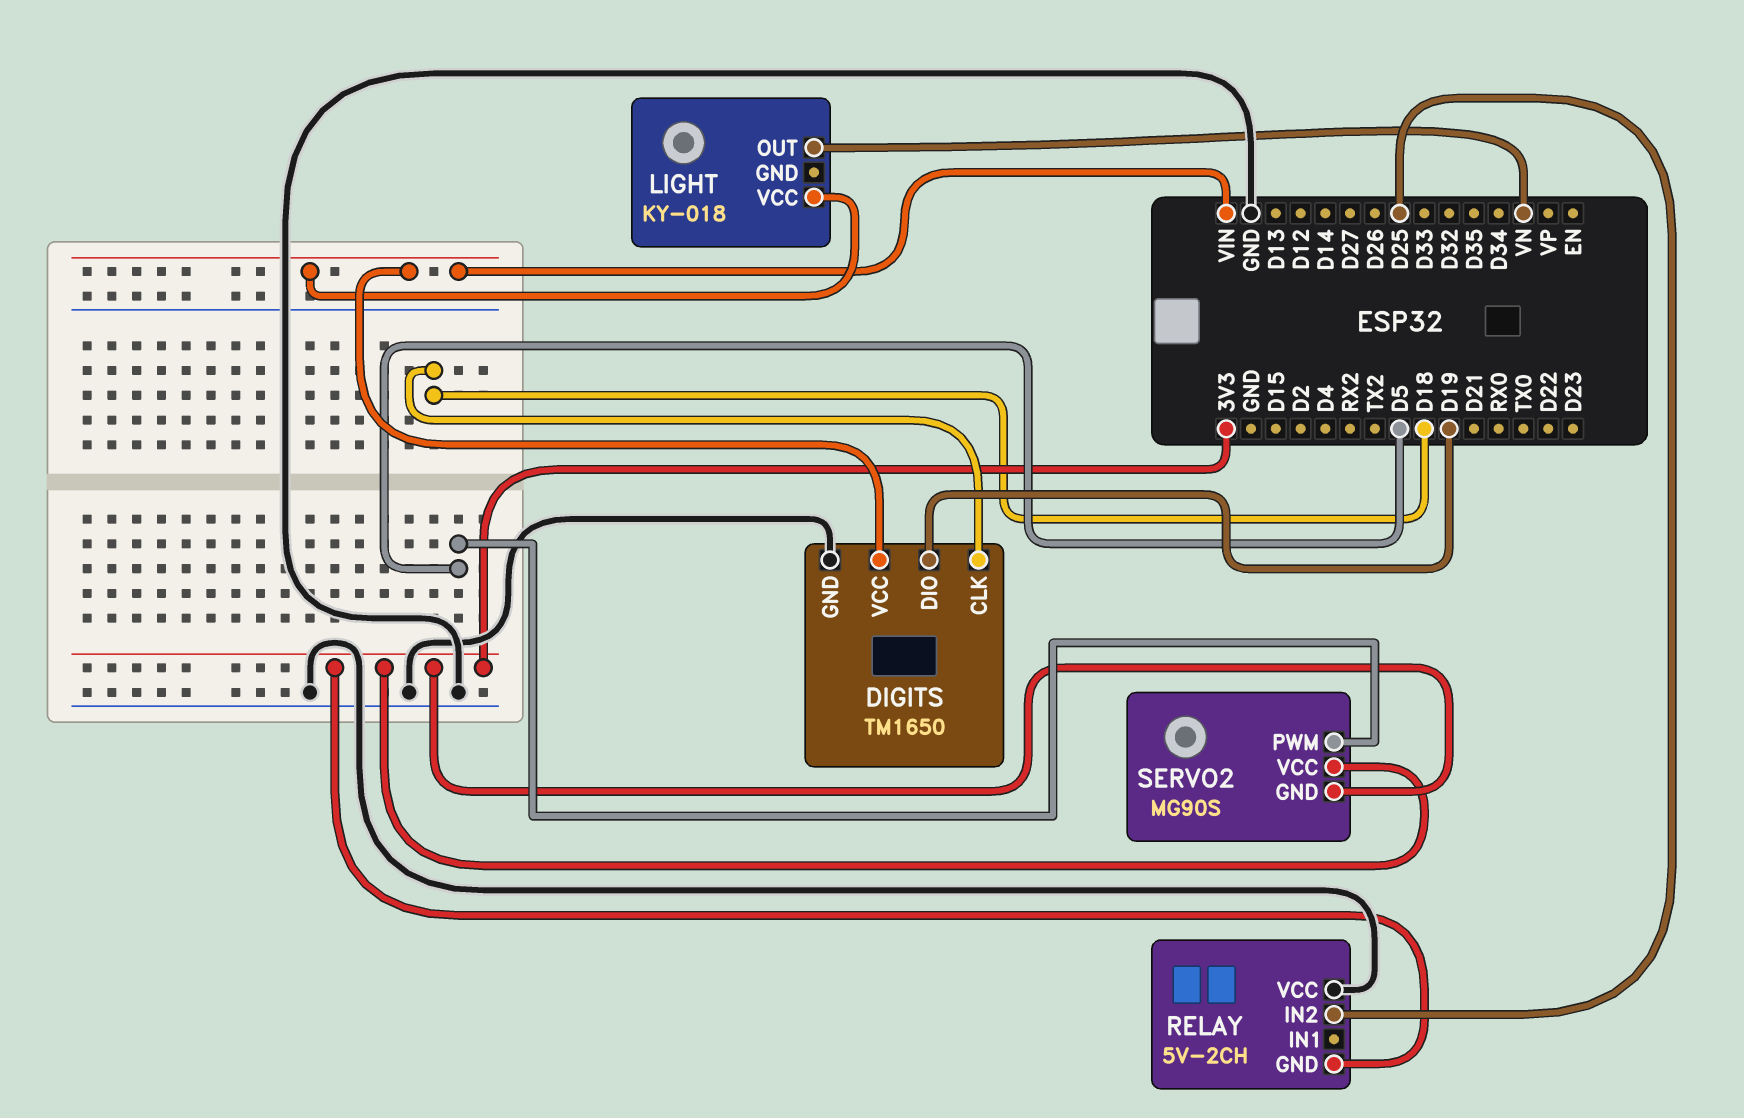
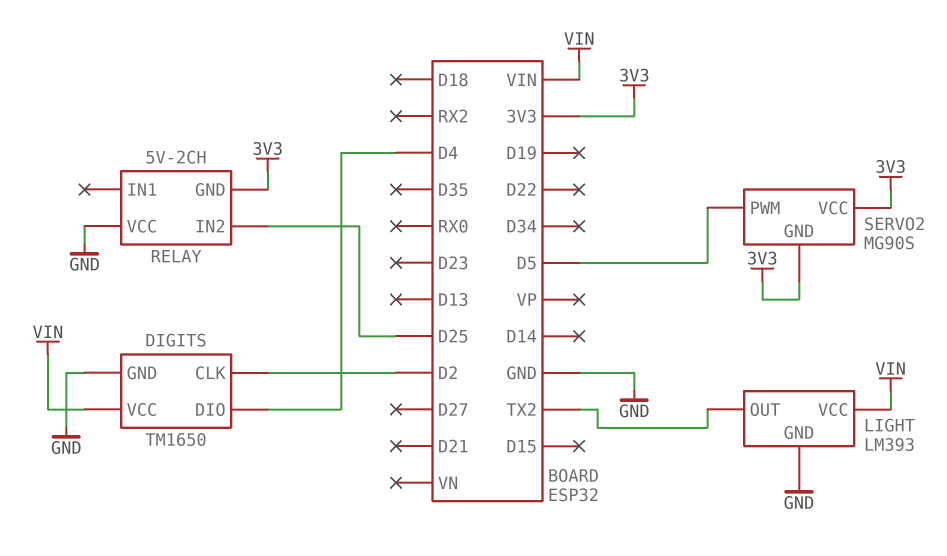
DIGITS pin CLK: D18 -> D2
DIGITS pin DIO: D19 -> D4
LIGHT: KY-018 -> LM393
LIGHT pin GND: none -> GND
LIGHT pin OUT: VN -> TX2

